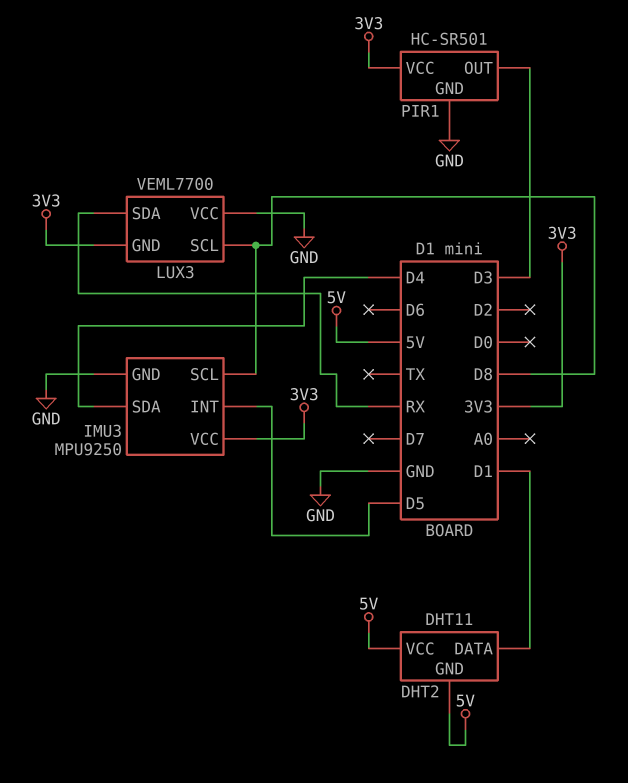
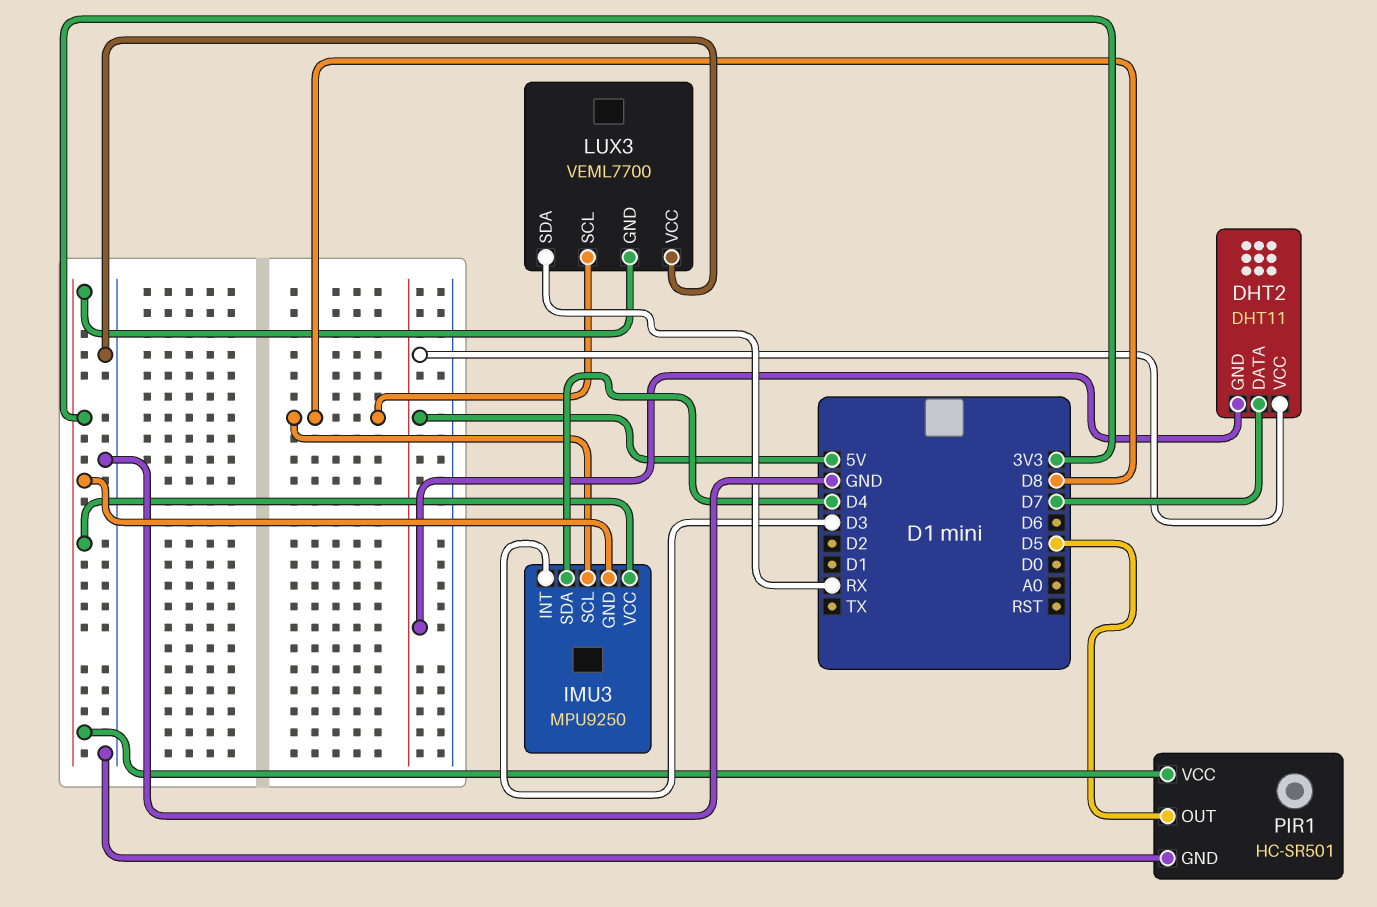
DHT2 pin DATA: D1 -> D7
IMU3 pin GND: GND -> 3V3
IMU3 pin INT: D5 -> D3
PIR1 pin OUT: D3 -> D5

